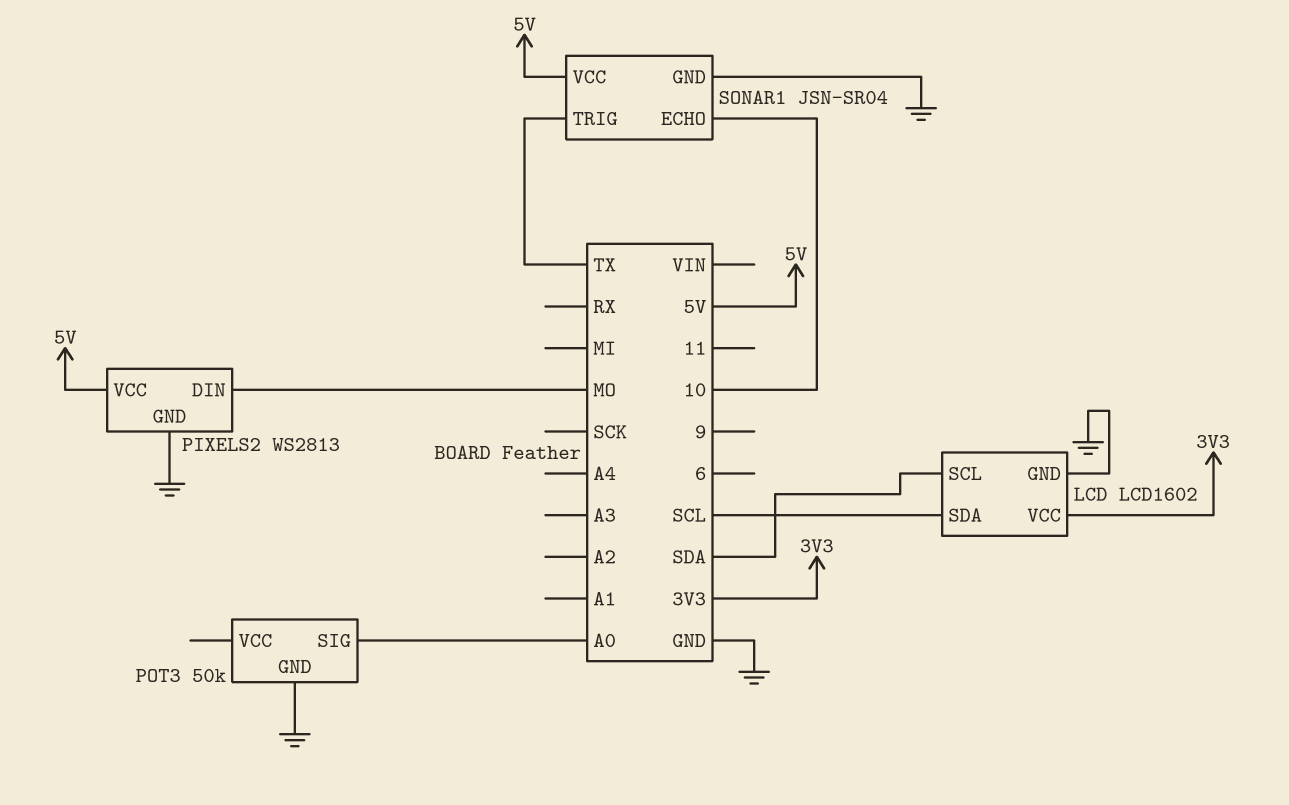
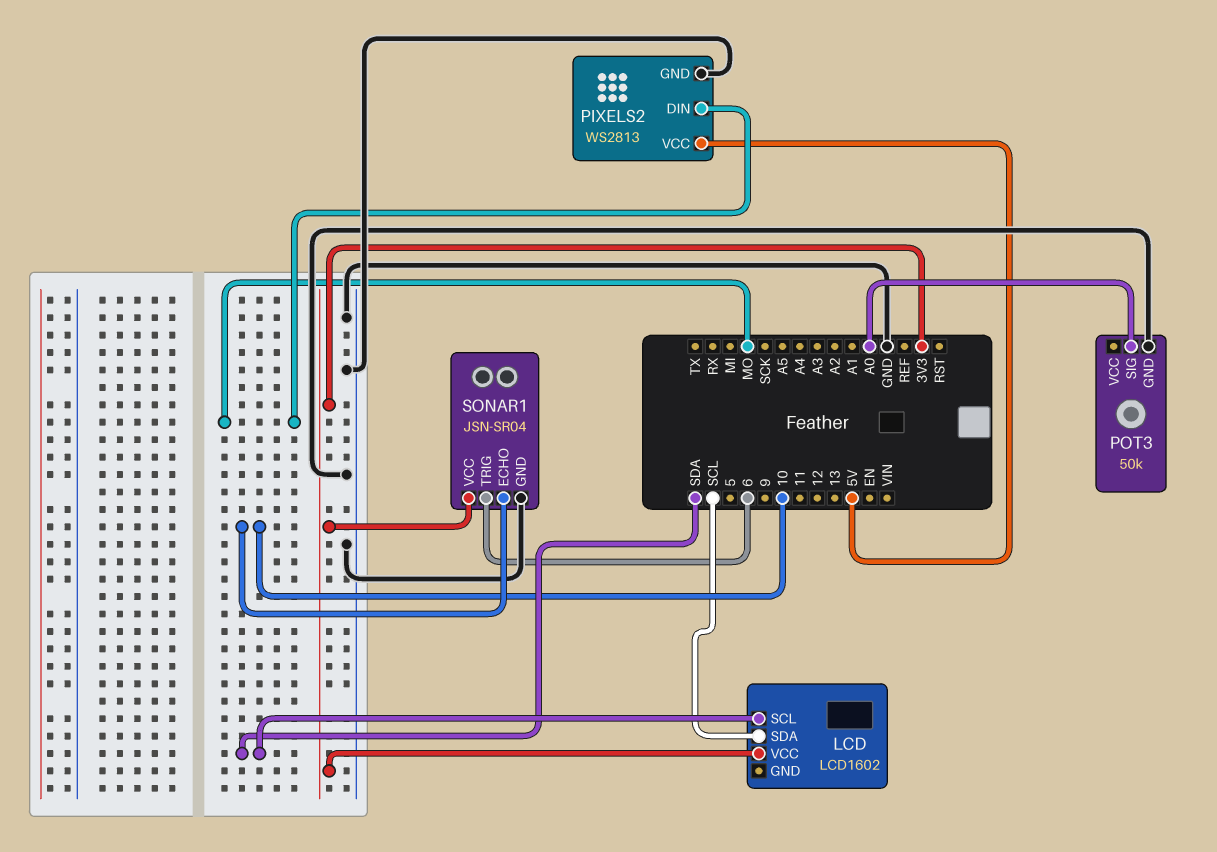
LCD pin GND: GND -> none
SONAR1 pin TRIG: TX -> 6
SONAR1 pin VCC: 5V -> 3V3

